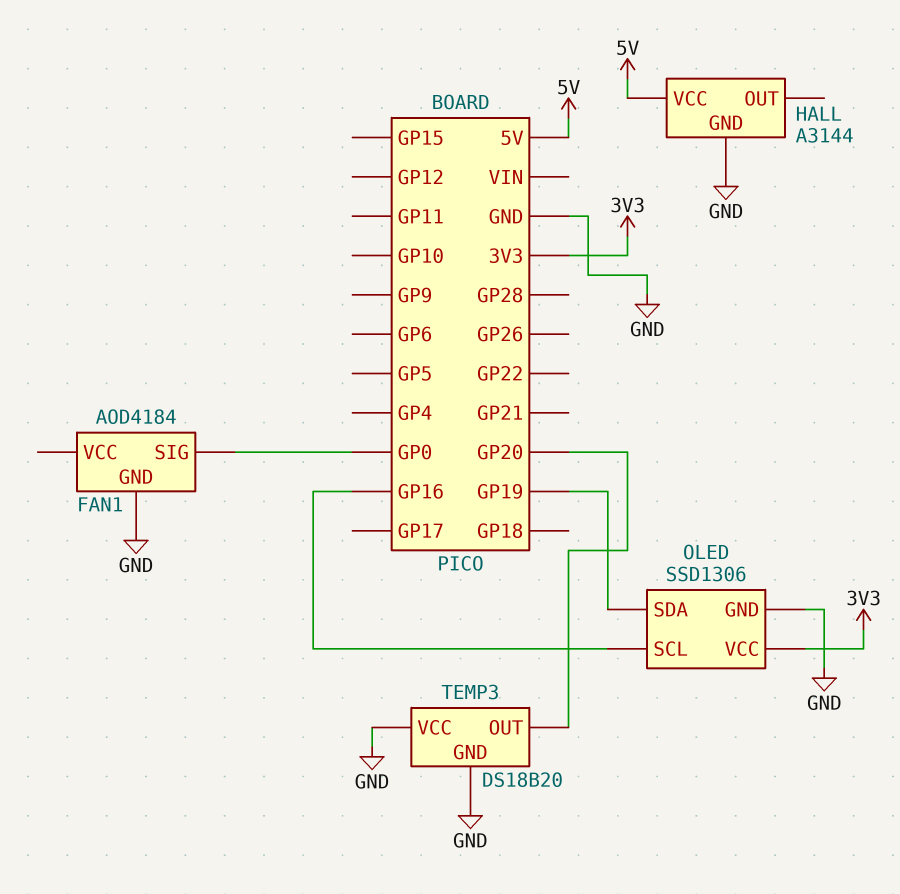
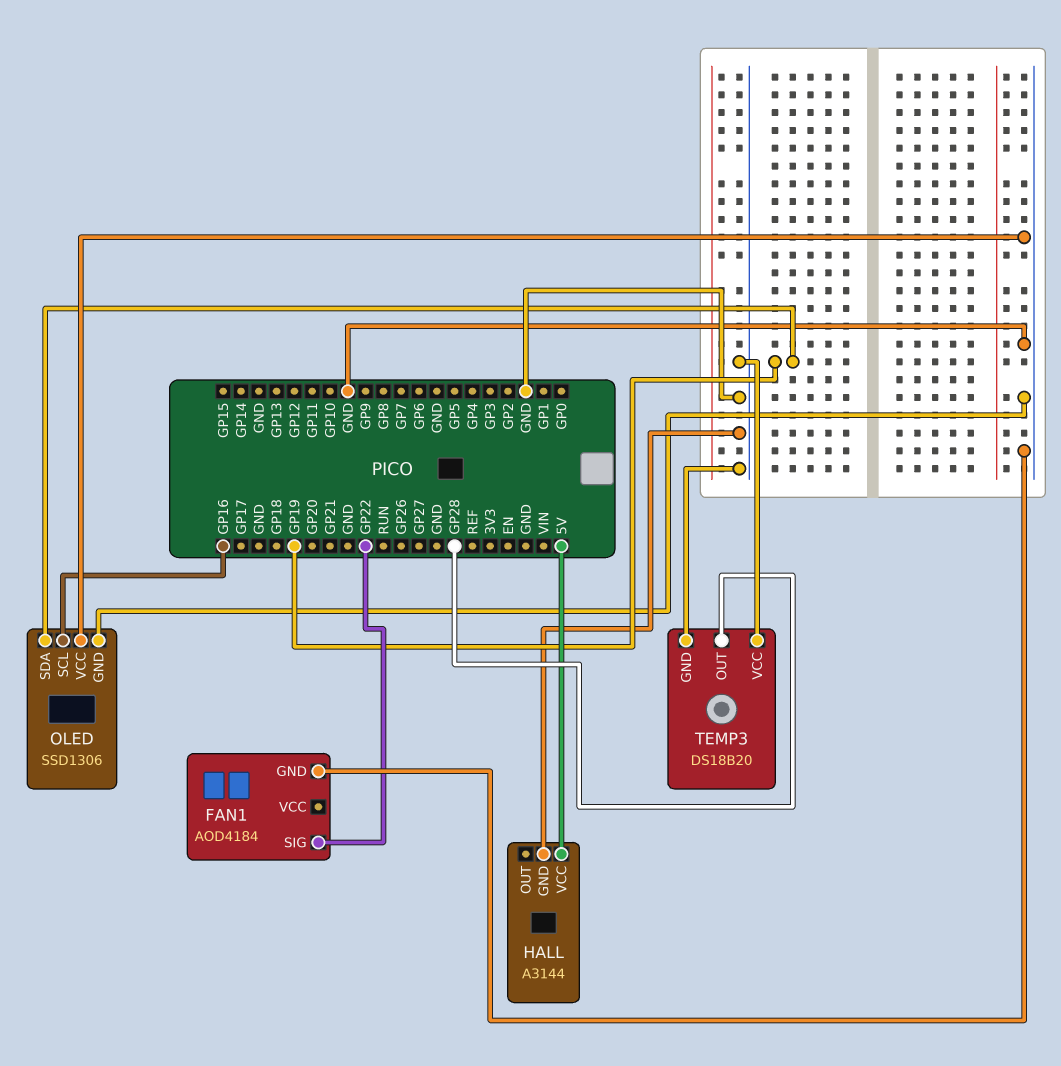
FAN1 pin SIG: GP0 -> GP22
OLED pin VCC: 3V3 -> GND
TEMP3 pin OUT: GP20 -> GP28

